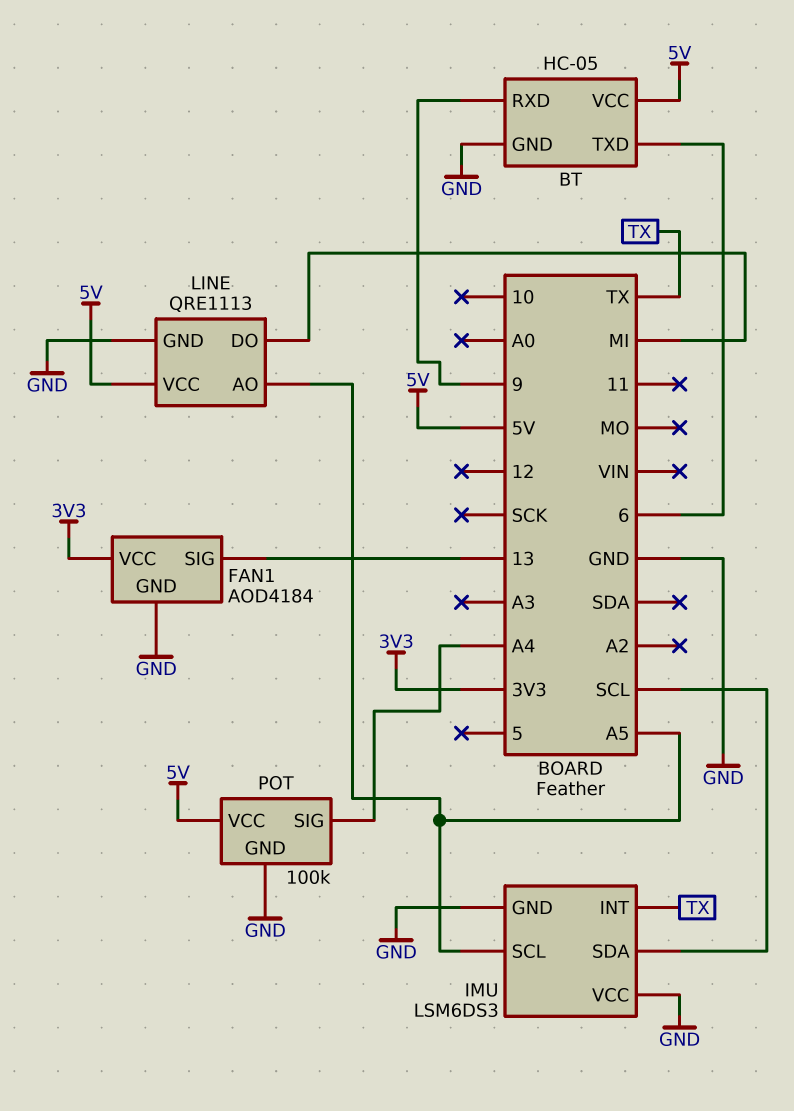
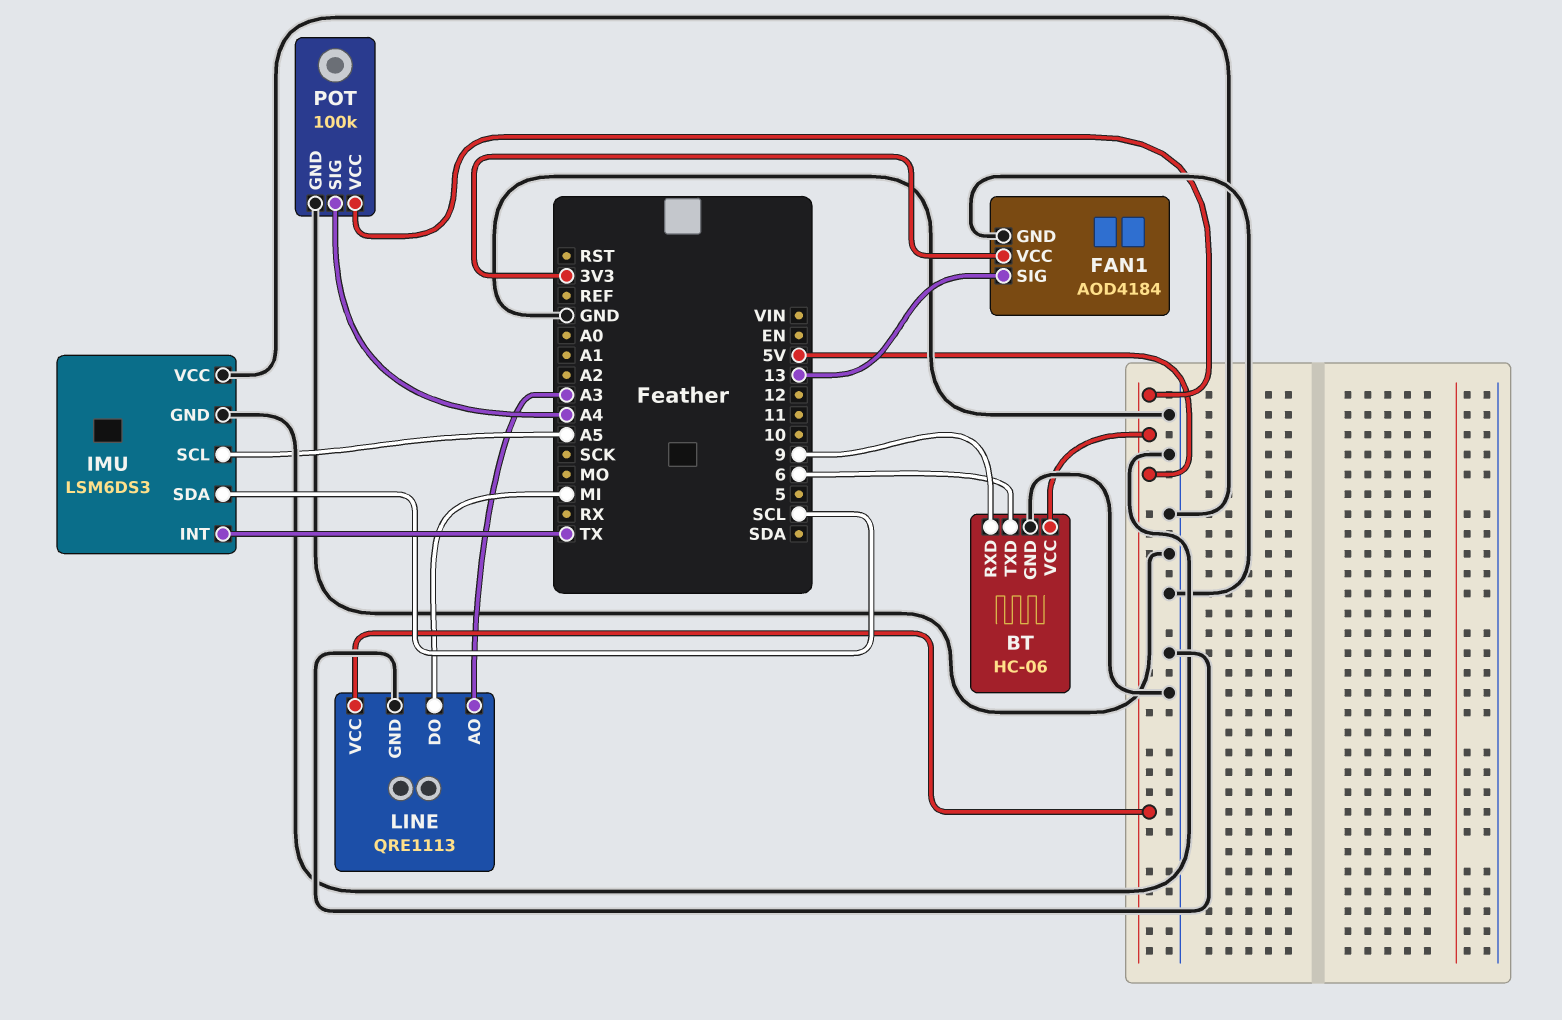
BT: HC-05 -> HC-06
LINE pin AO: A5 -> A3

